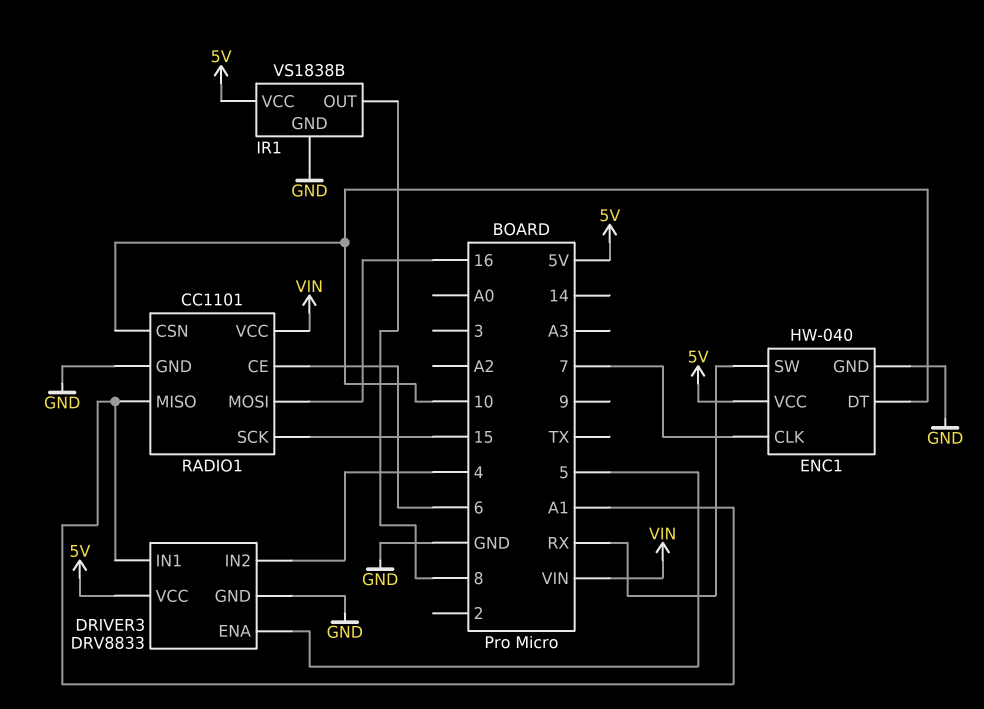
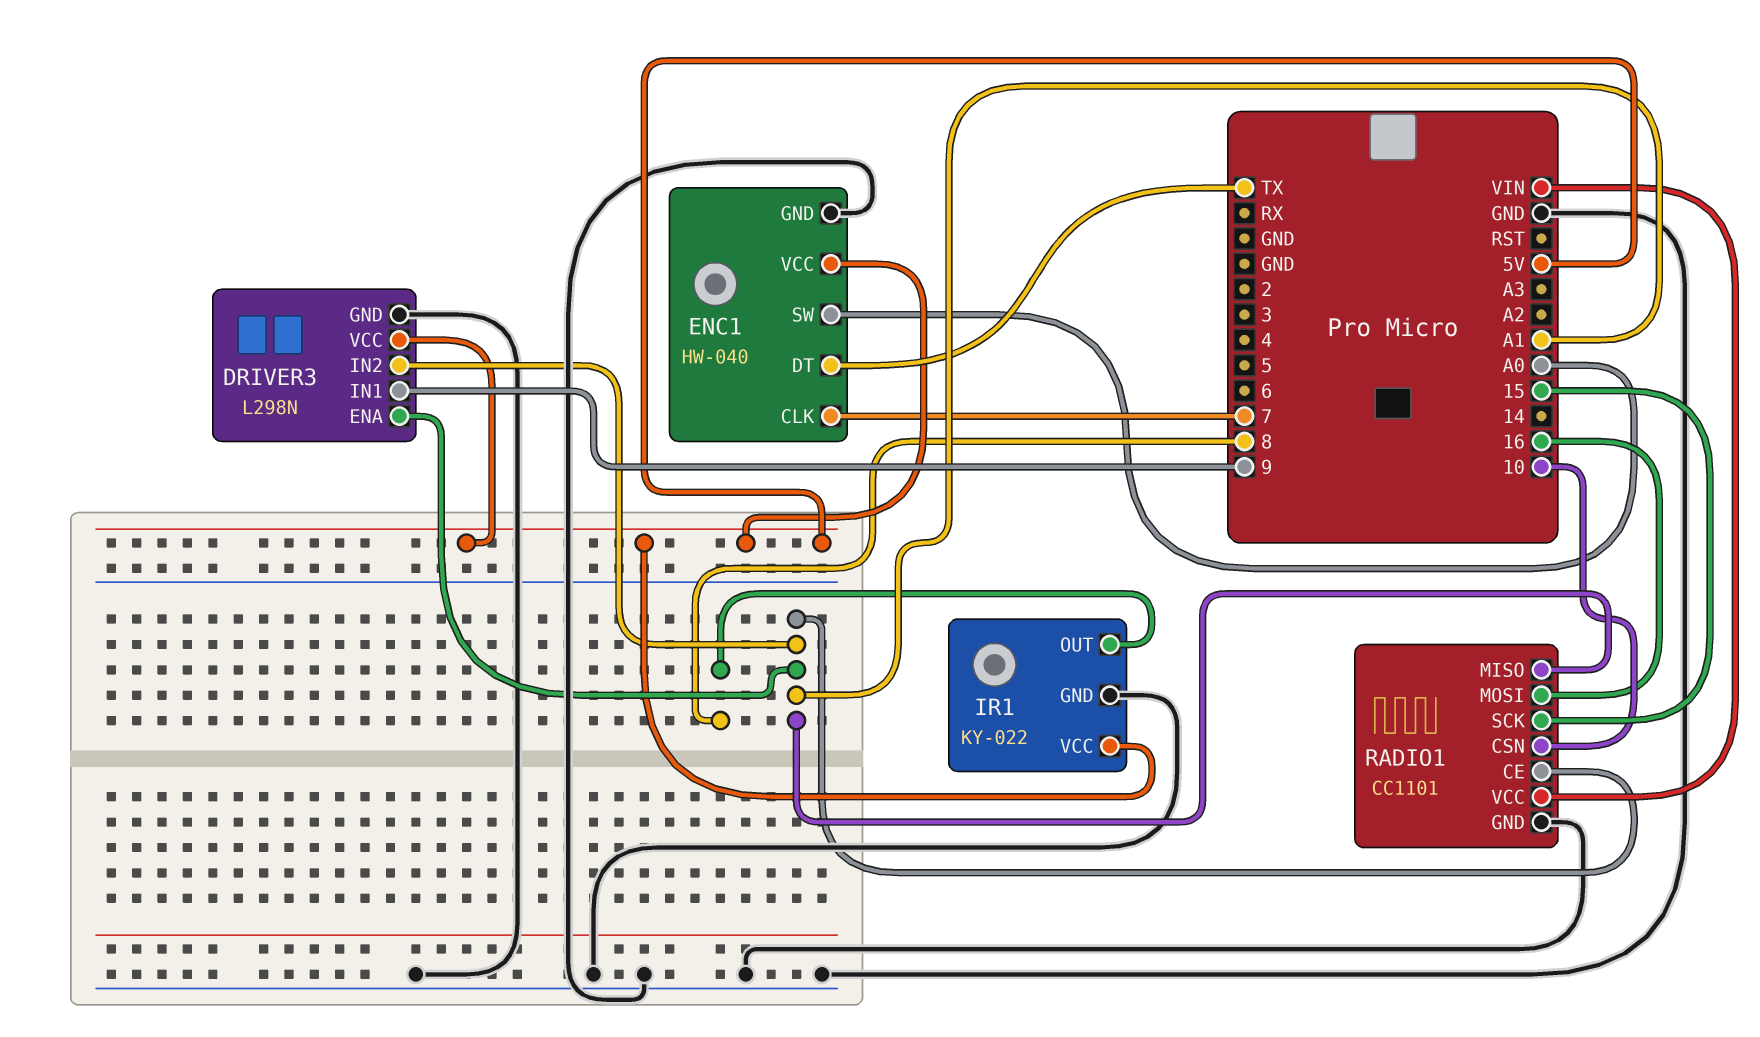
DRIVER3: DRV8833 -> L298N
DRIVER3 pin ENA: 5 -> A1
DRIVER3 pin IN1: A1 -> 9
DRIVER3 pin IN2: 4 -> A1
ENC1 pin DT: 10 -> TX
ENC1 pin SW: RX -> A0
IR1: VS1838B -> KY-022
RADIO1 pin CE: 6 -> A1

